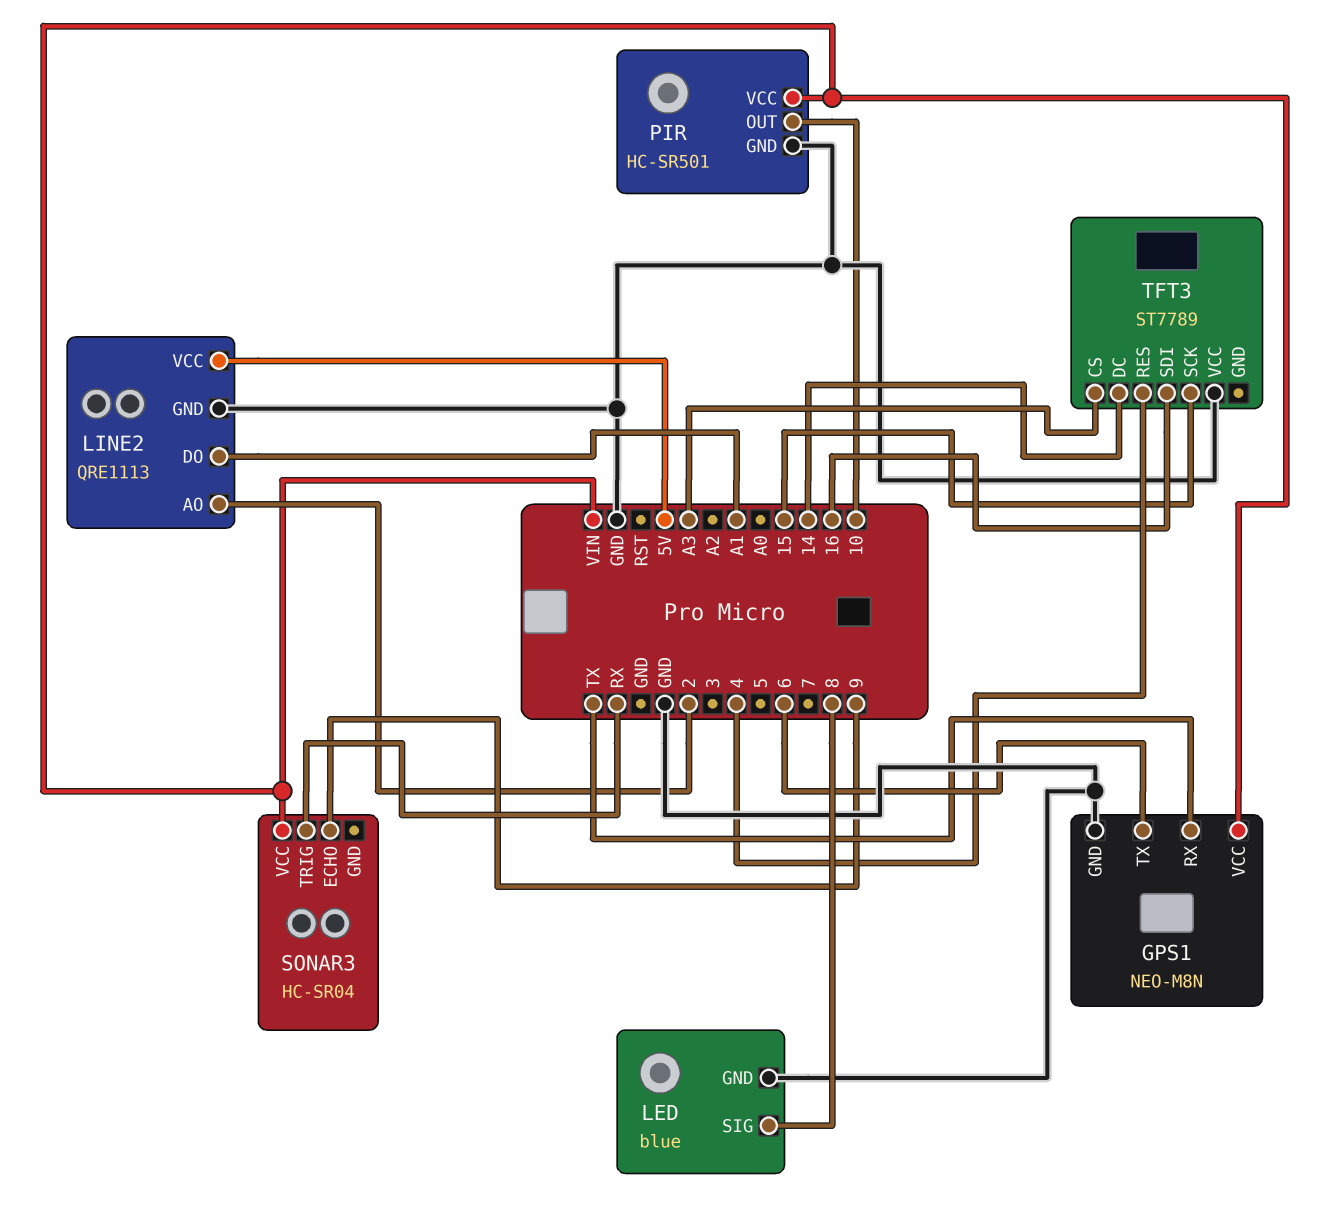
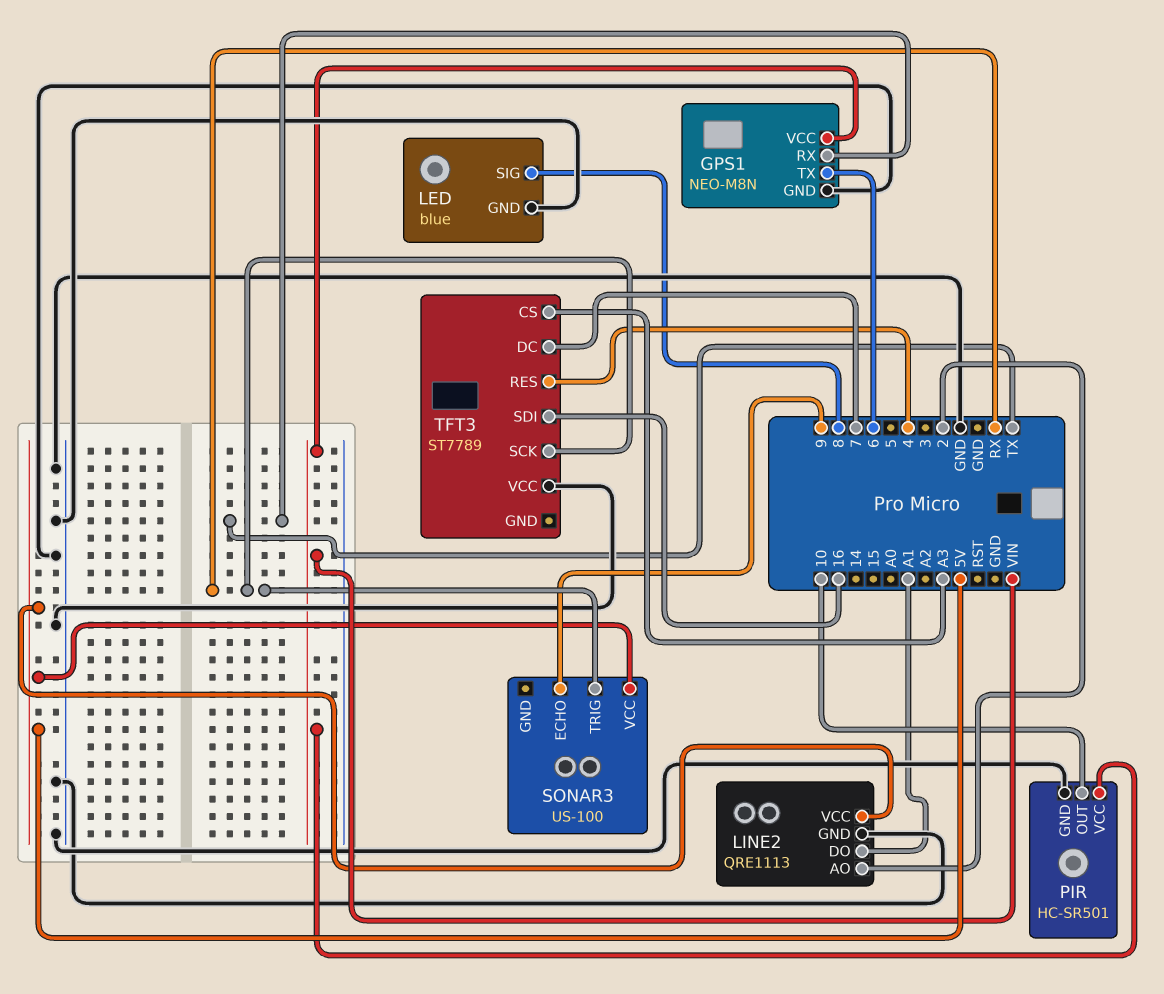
SONAR3: HC-SR04 -> US-100
SONAR3 pin VCC: VIN -> 5V
TFT3 pin DC: 14 -> 7
TFT3 pin SCK: 15 -> RX

